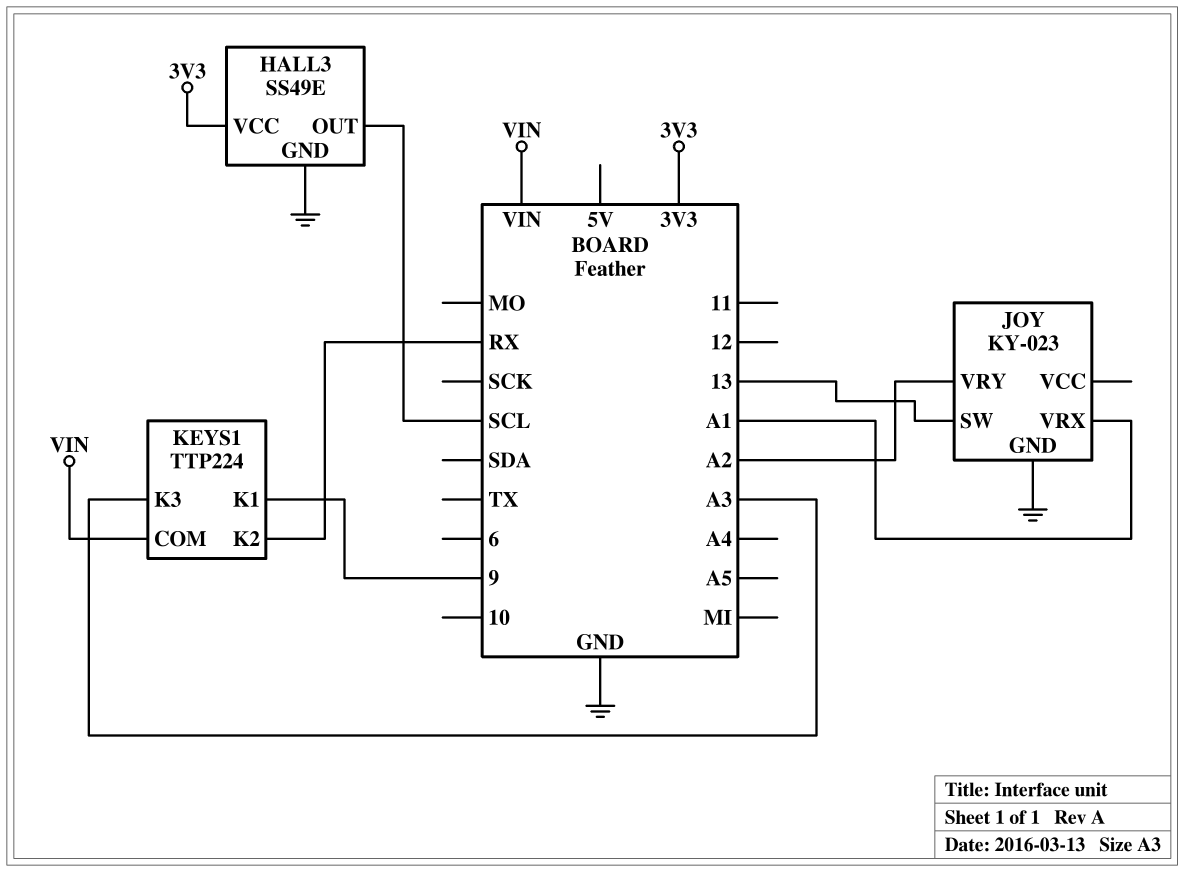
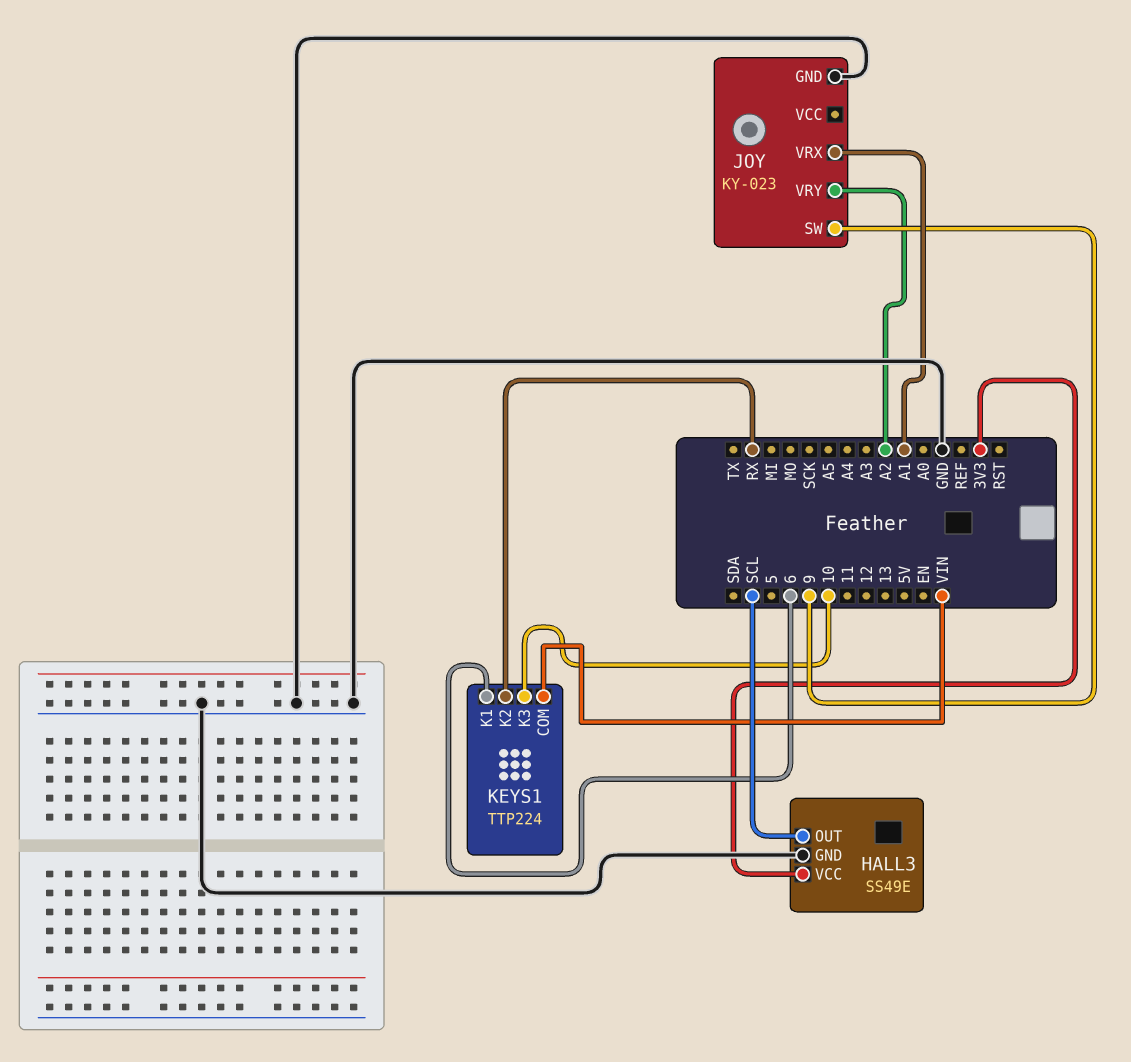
JOY pin SW: 13 -> 9
KEYS1 pin K1: 9 -> 6
KEYS1 pin K3: A3 -> 10

